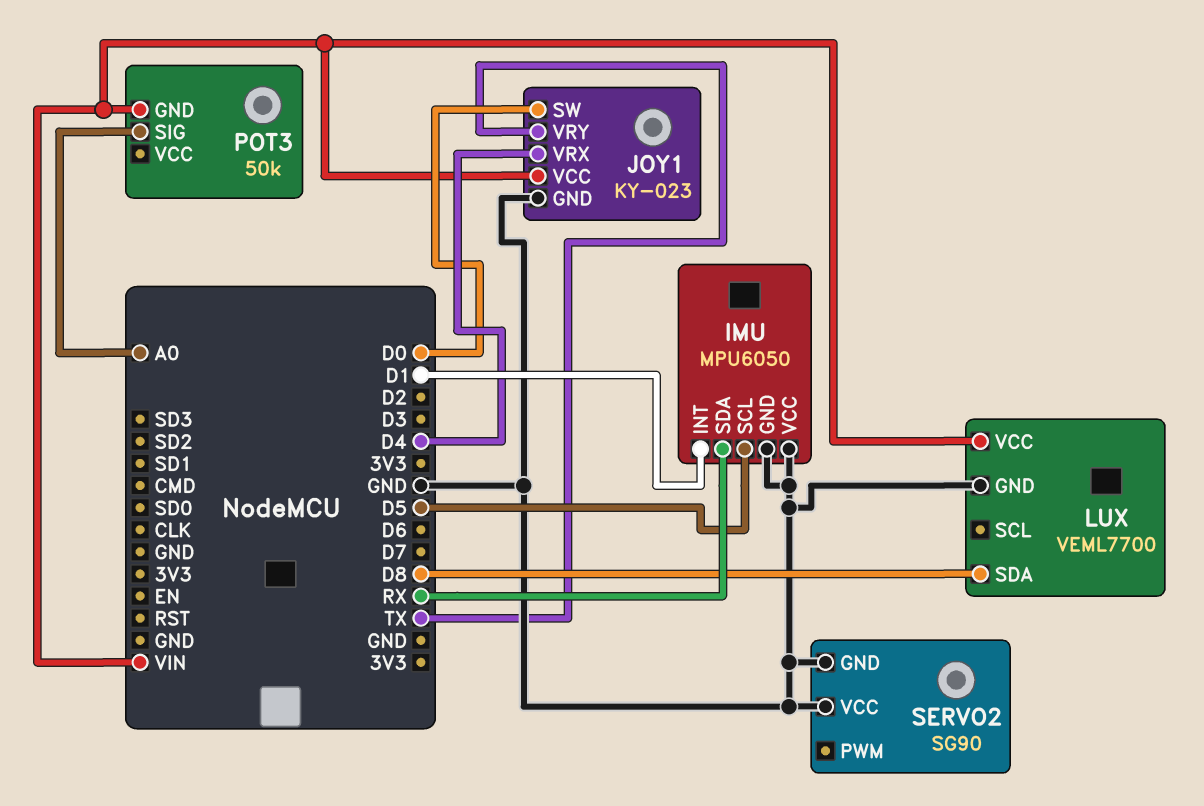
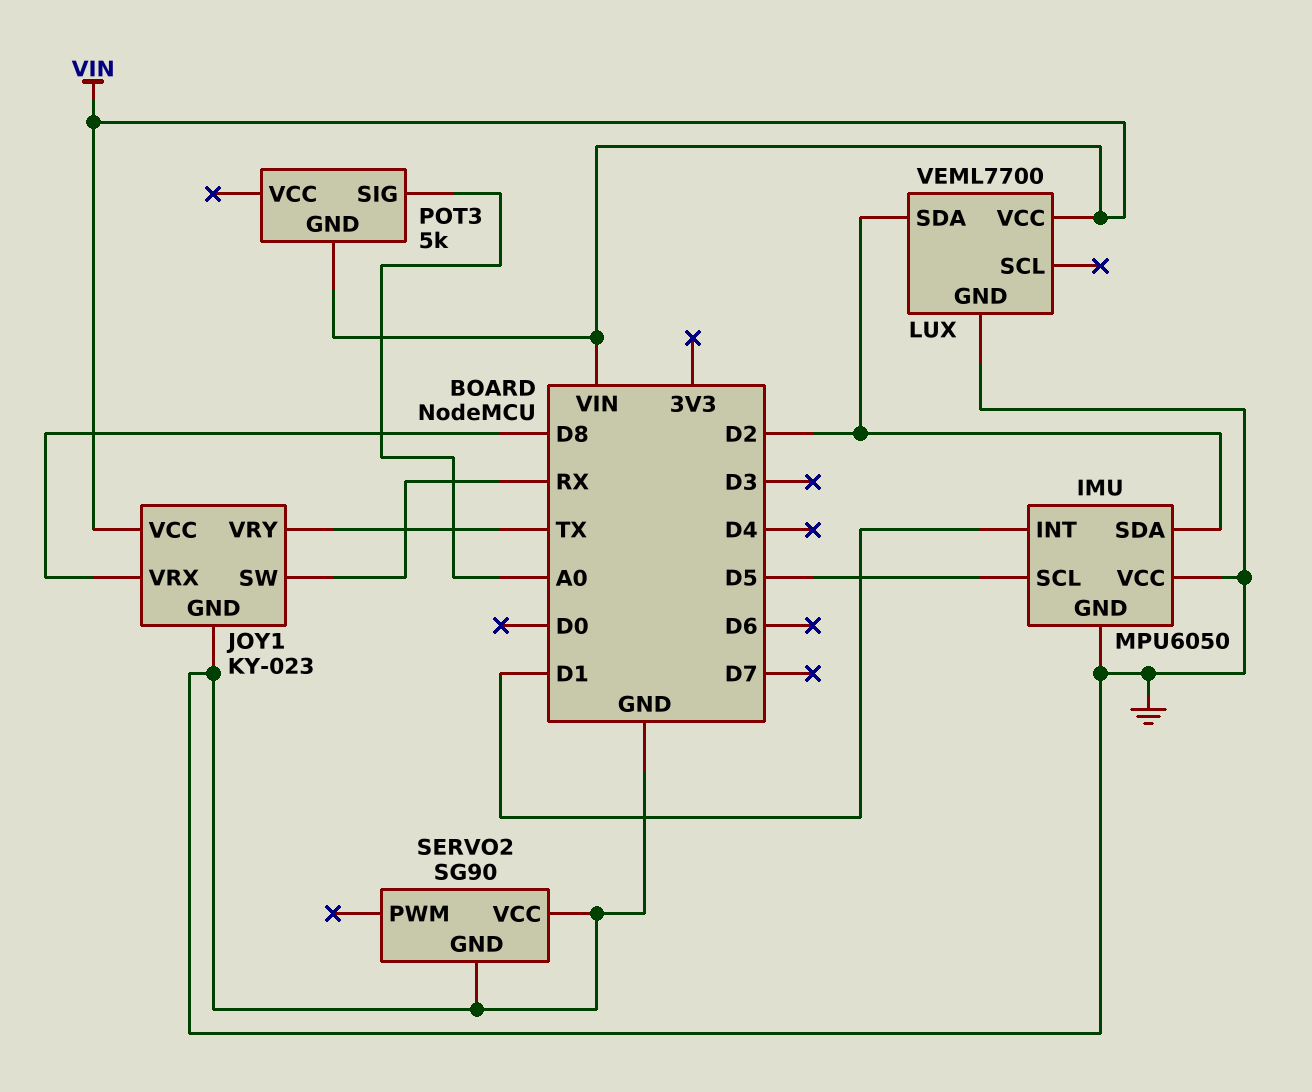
IMU pin SDA: RX -> D2
JOY1 pin SW: D0 -> RX
JOY1 pin VRX: D4 -> D8
LUX pin SDA: D8 -> D2
POT3: 50k -> 5k

